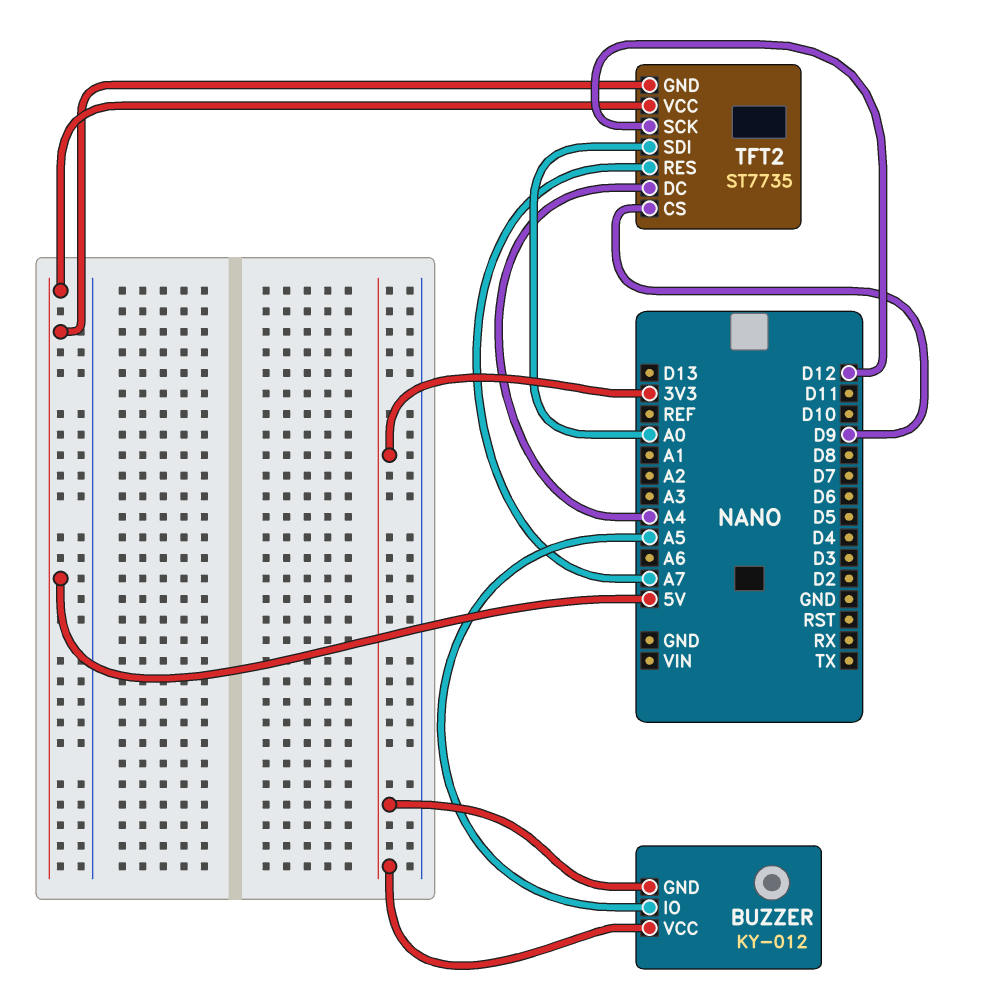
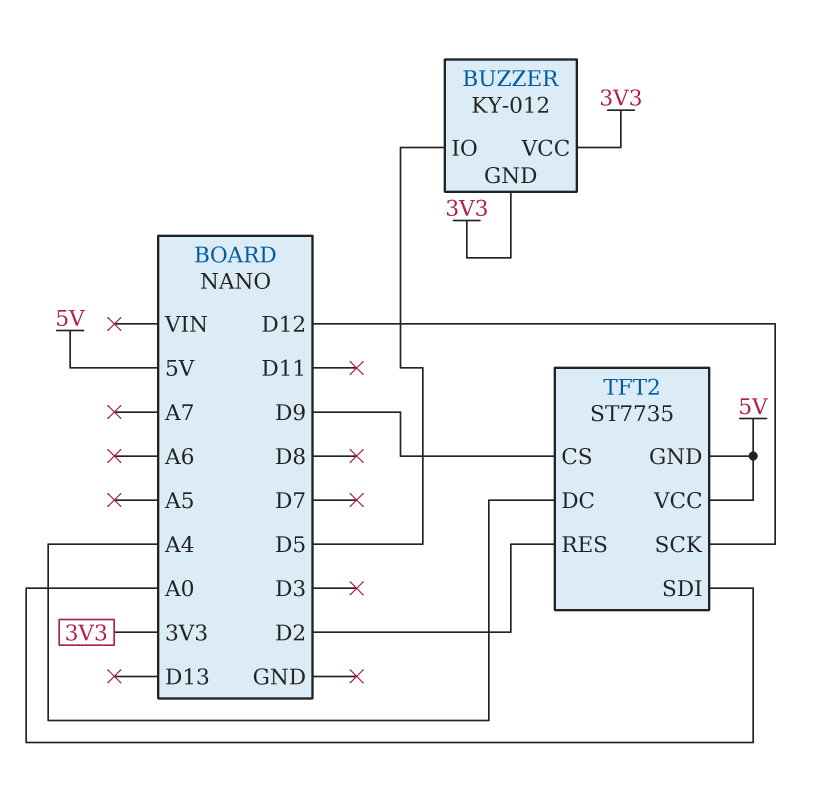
BUZZER pin IO: A5 -> D5
TFT2 pin RES: A7 -> D2

